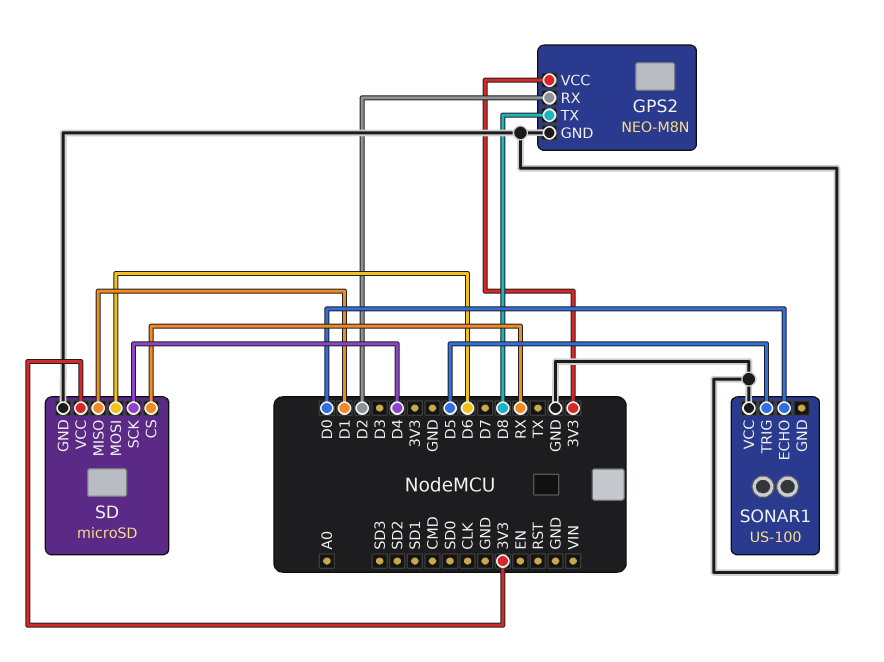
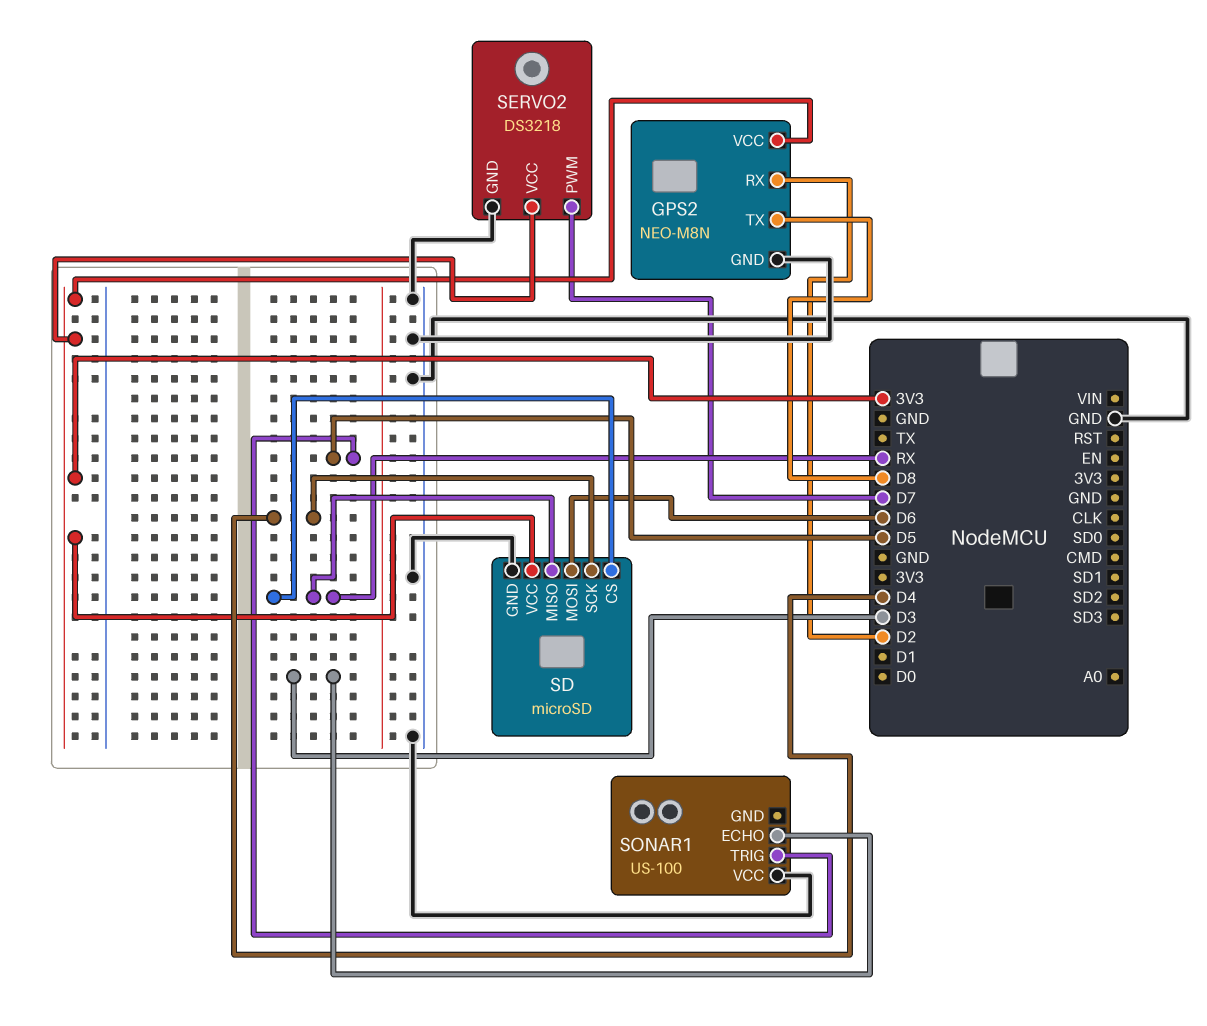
SD pin MISO: D1 -> RX
SERVO2: none -> DS3218
SERVO2 pin GND: none -> GND
SERVO2 pin PWM: none -> D7
SERVO2 pin VCC: none -> 3V3
SONAR1 pin ECHO: D0 -> D3

